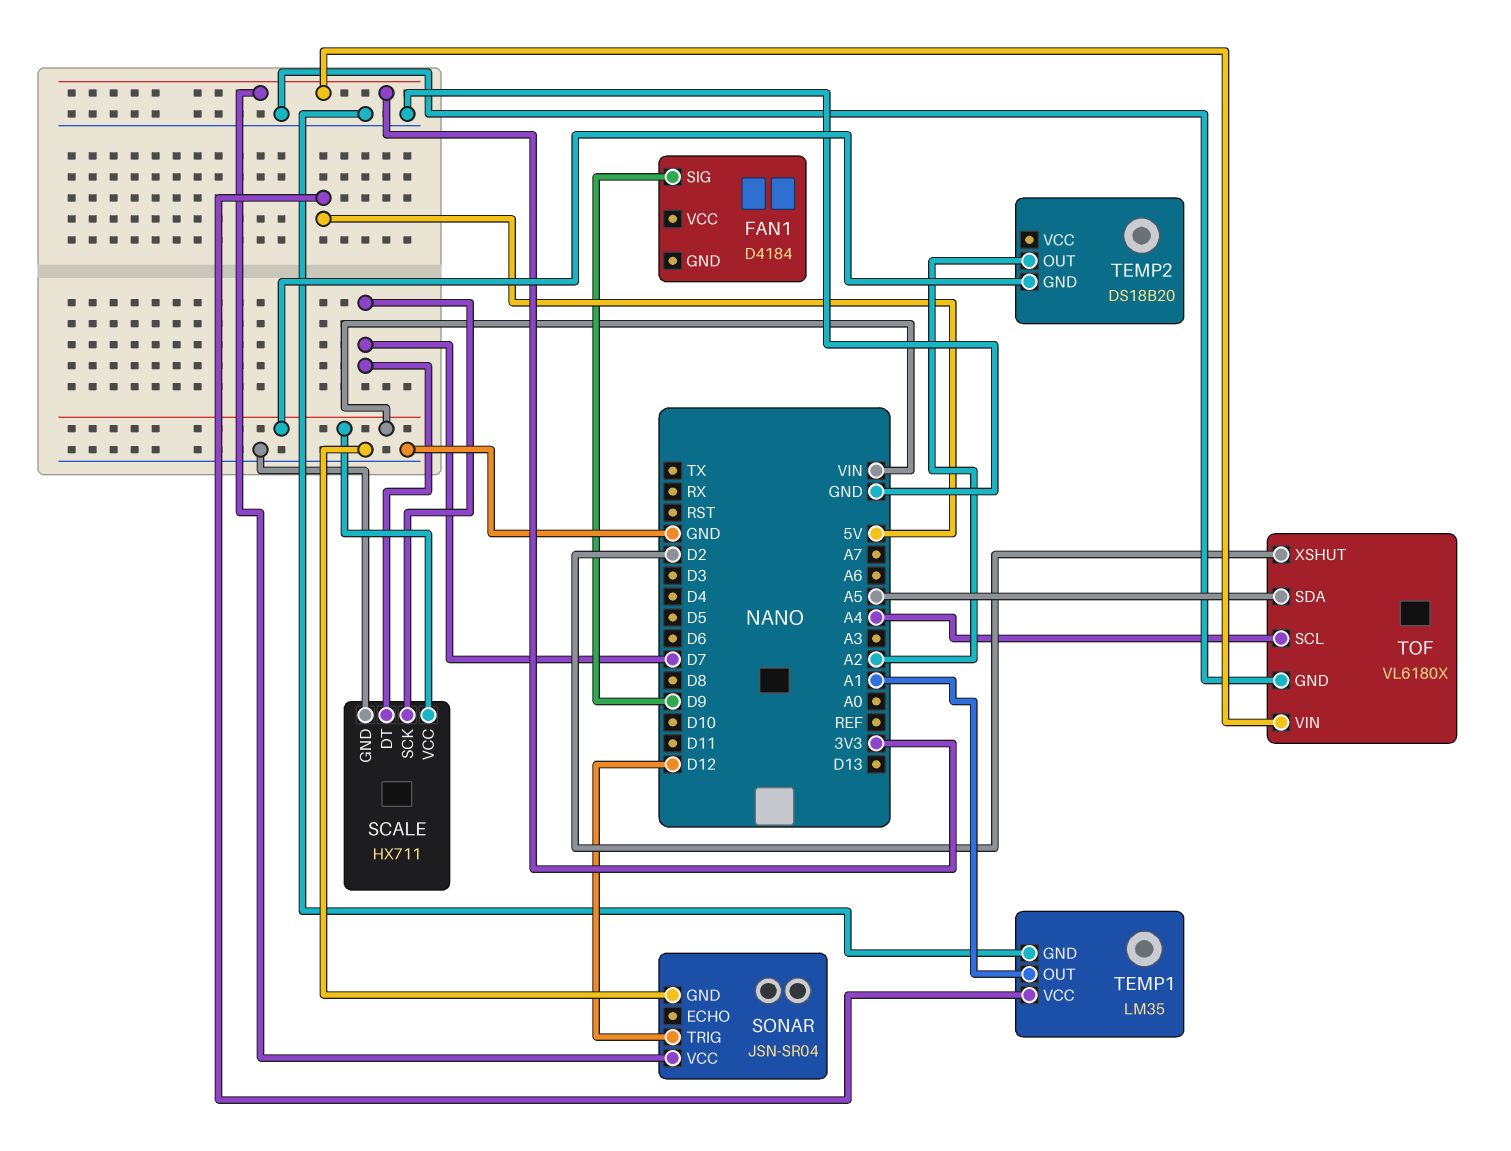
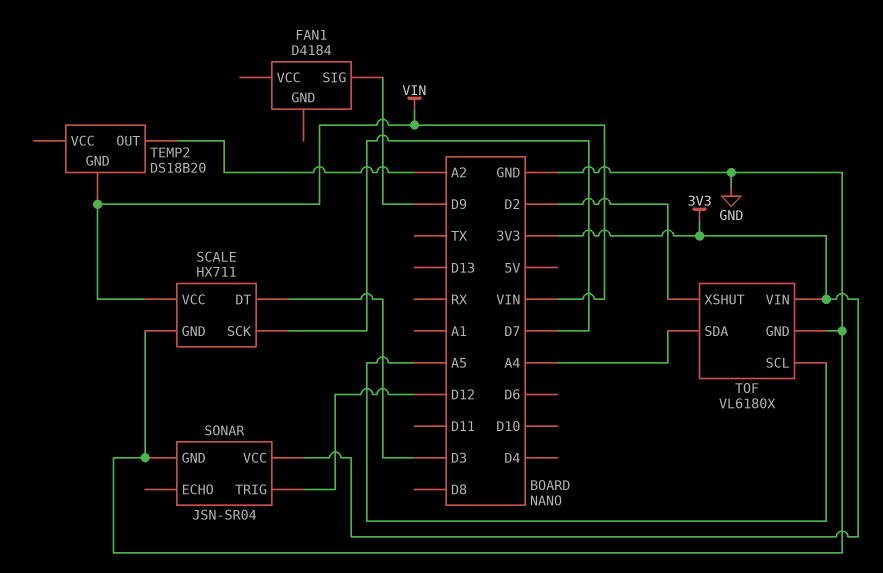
SCALE pin DT: D7 -> D3
TEMP1: LM35 -> none
TEMP1 pin GND: GND -> none
TEMP1 pin OUT: A1 -> none
TEMP1 pin VCC: 5V -> none
TOF pin SCL: A4 -> A5
TOF pin SDA: A5 -> A4

